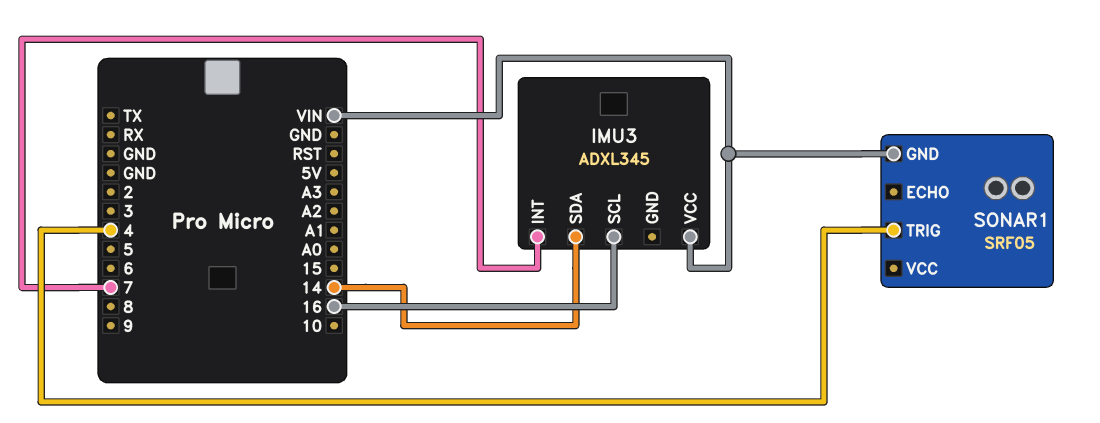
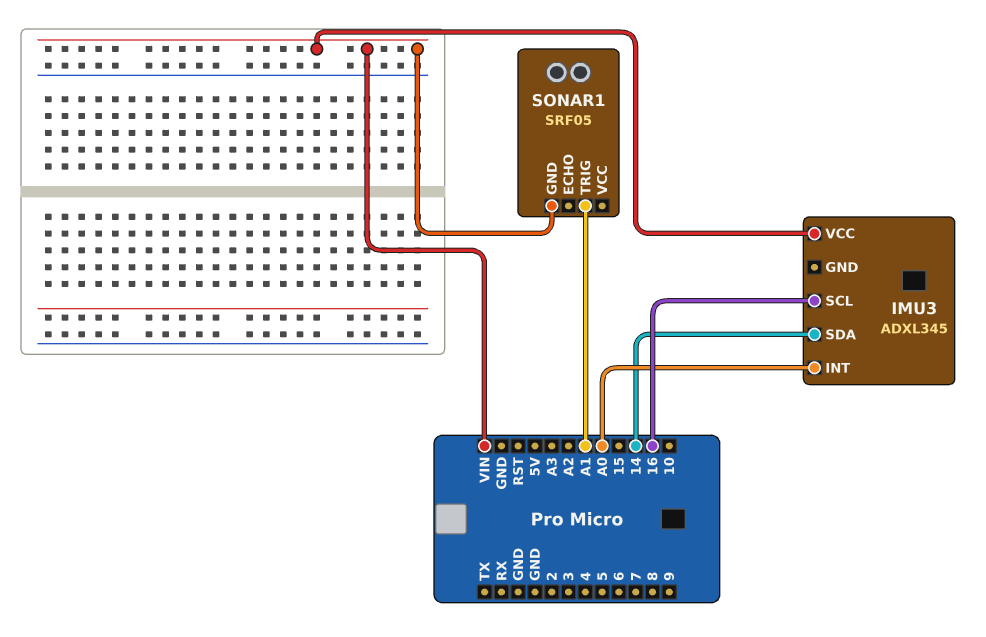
IMU3 pin INT: 7 -> A0
SONAR1 pin TRIG: 4 -> A1

